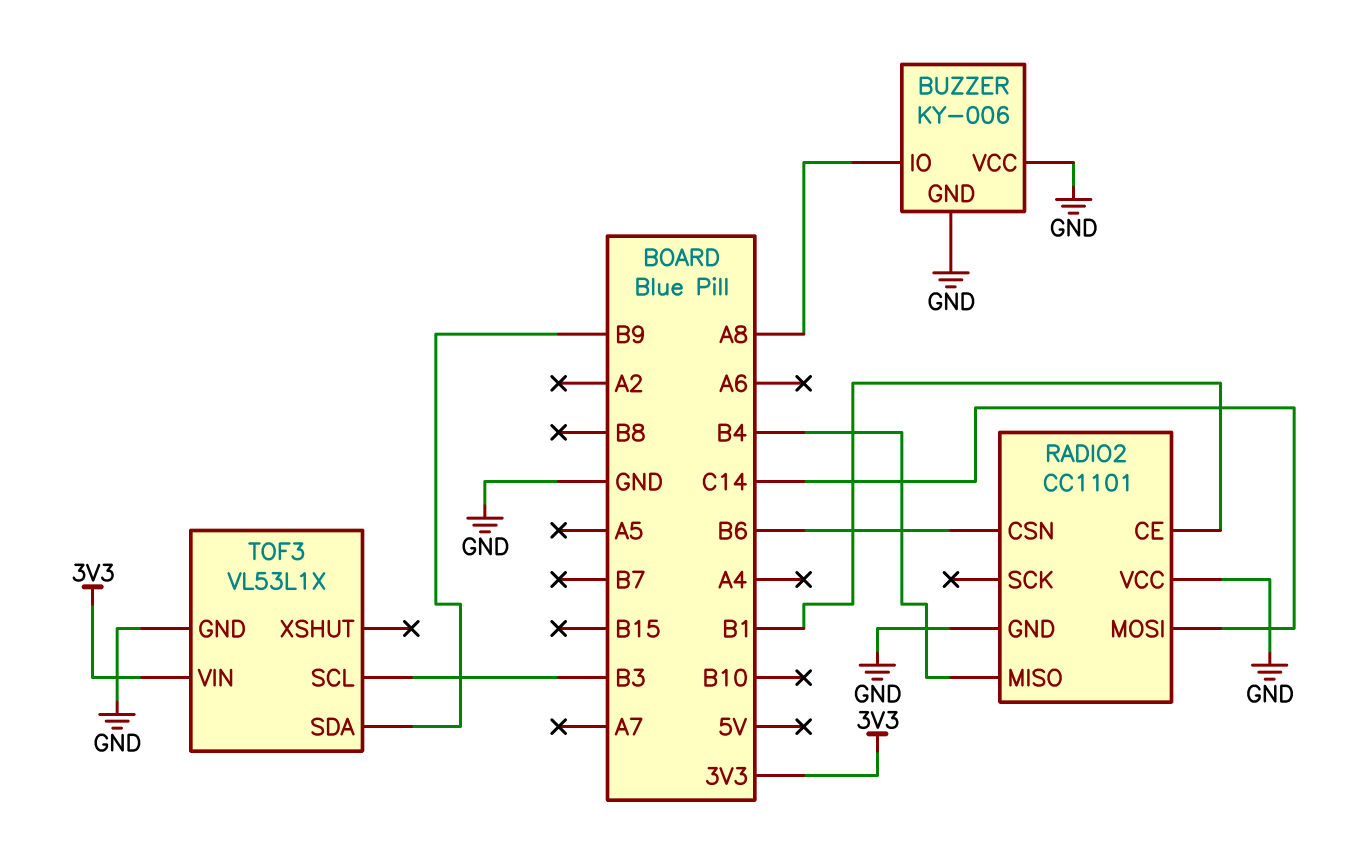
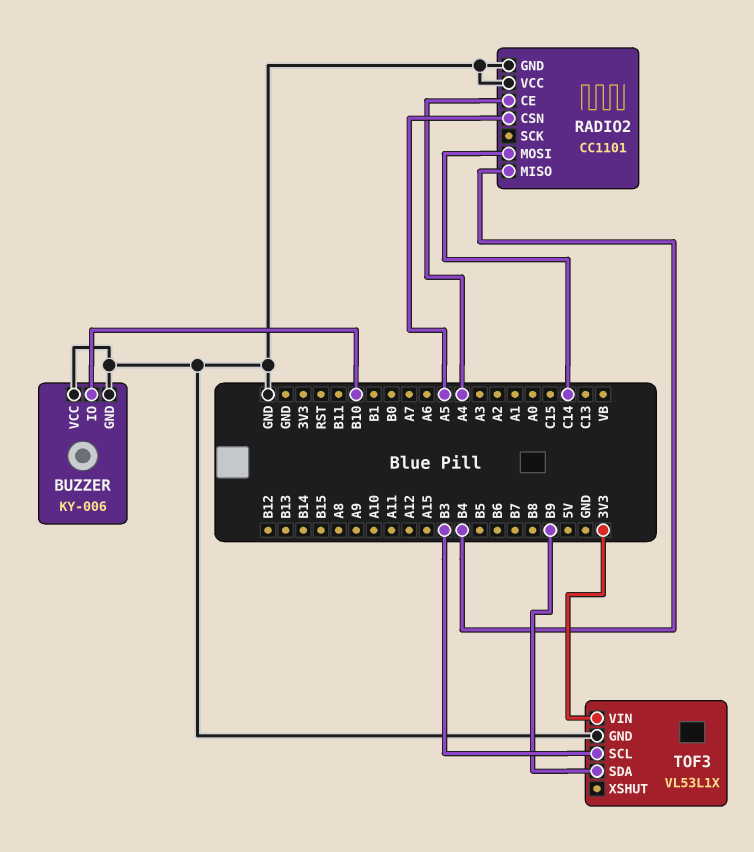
BUZZER pin IO: A8 -> B10
RADIO2 pin CE: B1 -> A4
RADIO2 pin CSN: B6 -> A5

